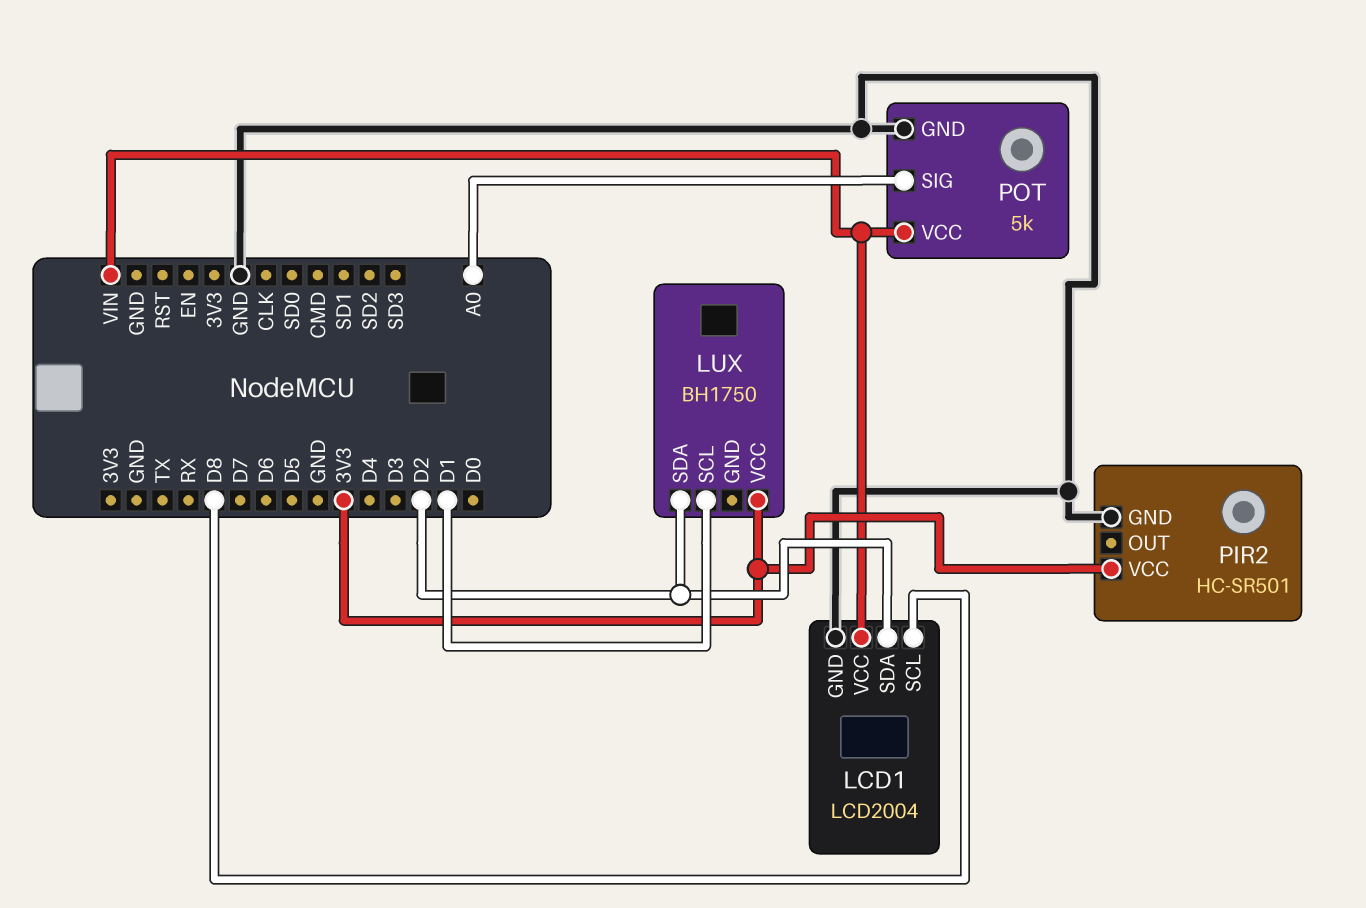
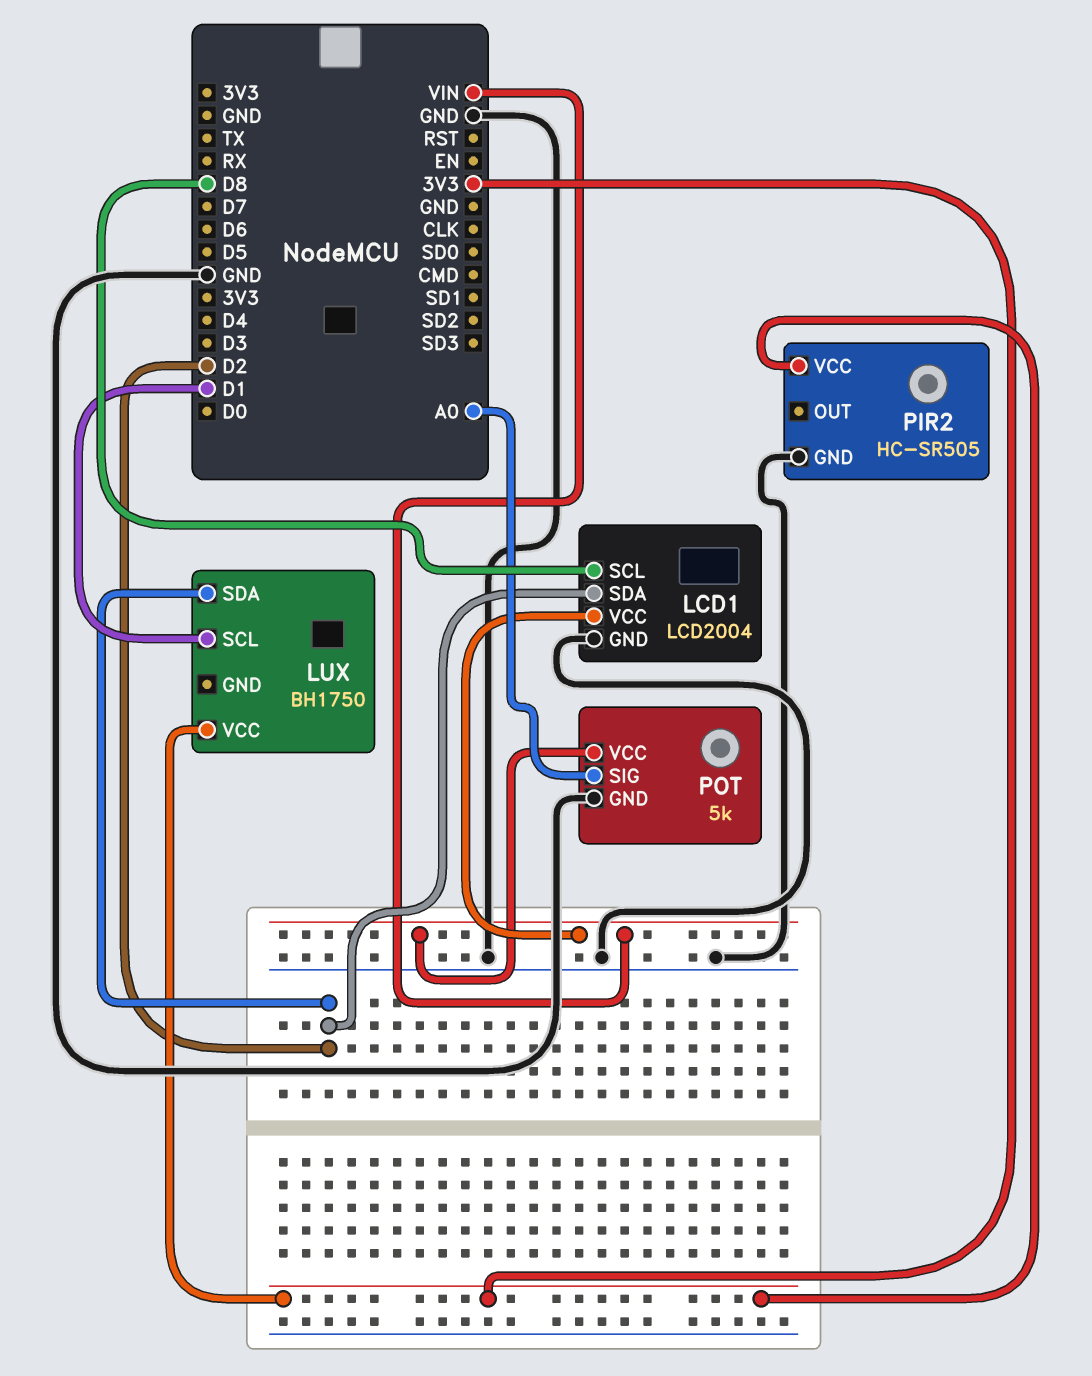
PIR2: HC-SR501 -> HC-SR505

